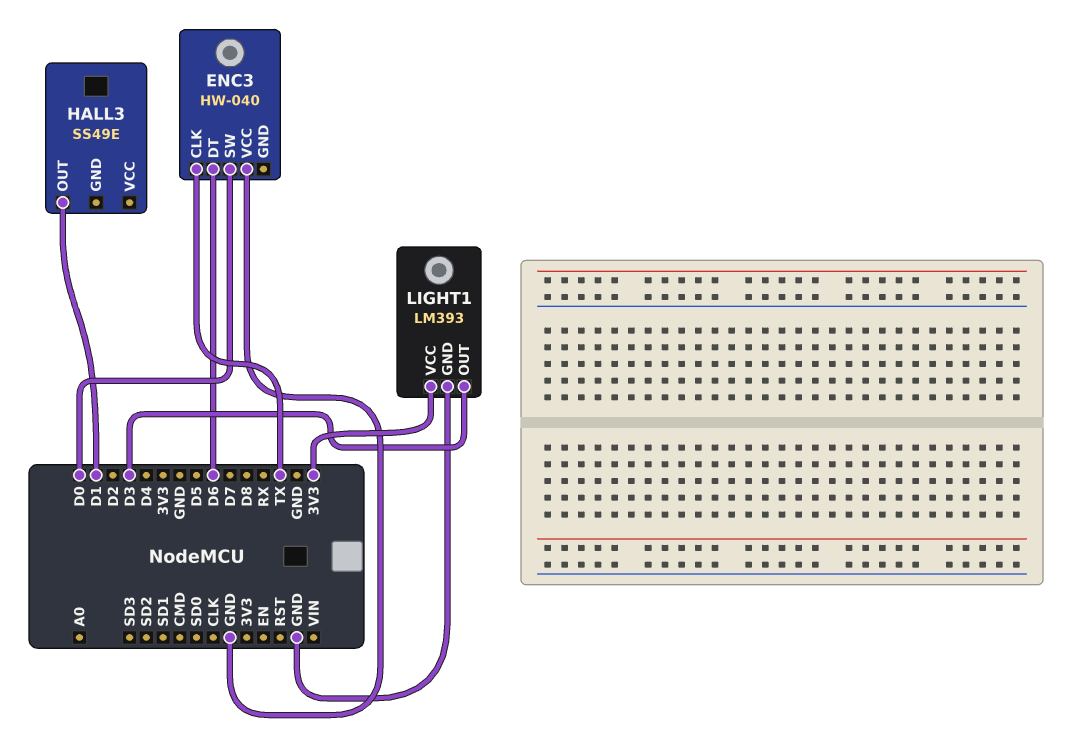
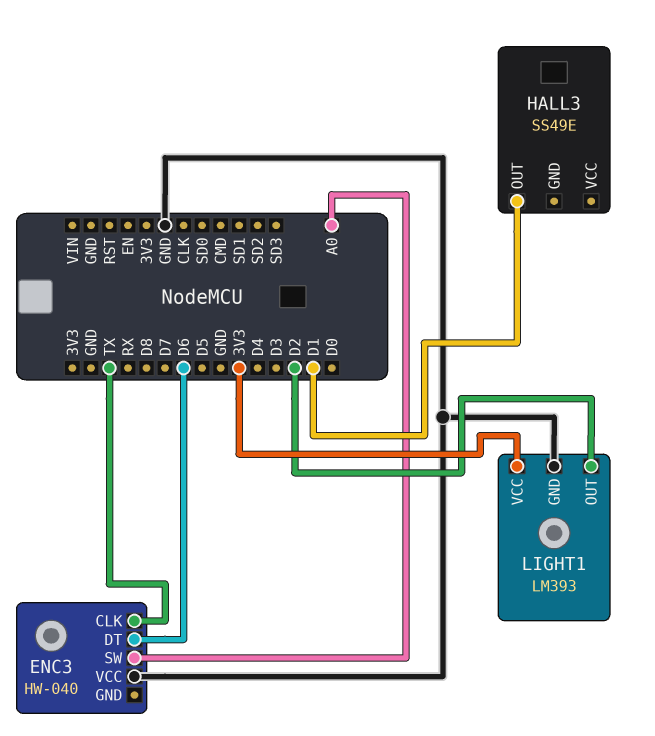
ENC3 pin SW: D0 -> A0
LIGHT1 pin OUT: D3 -> D2

